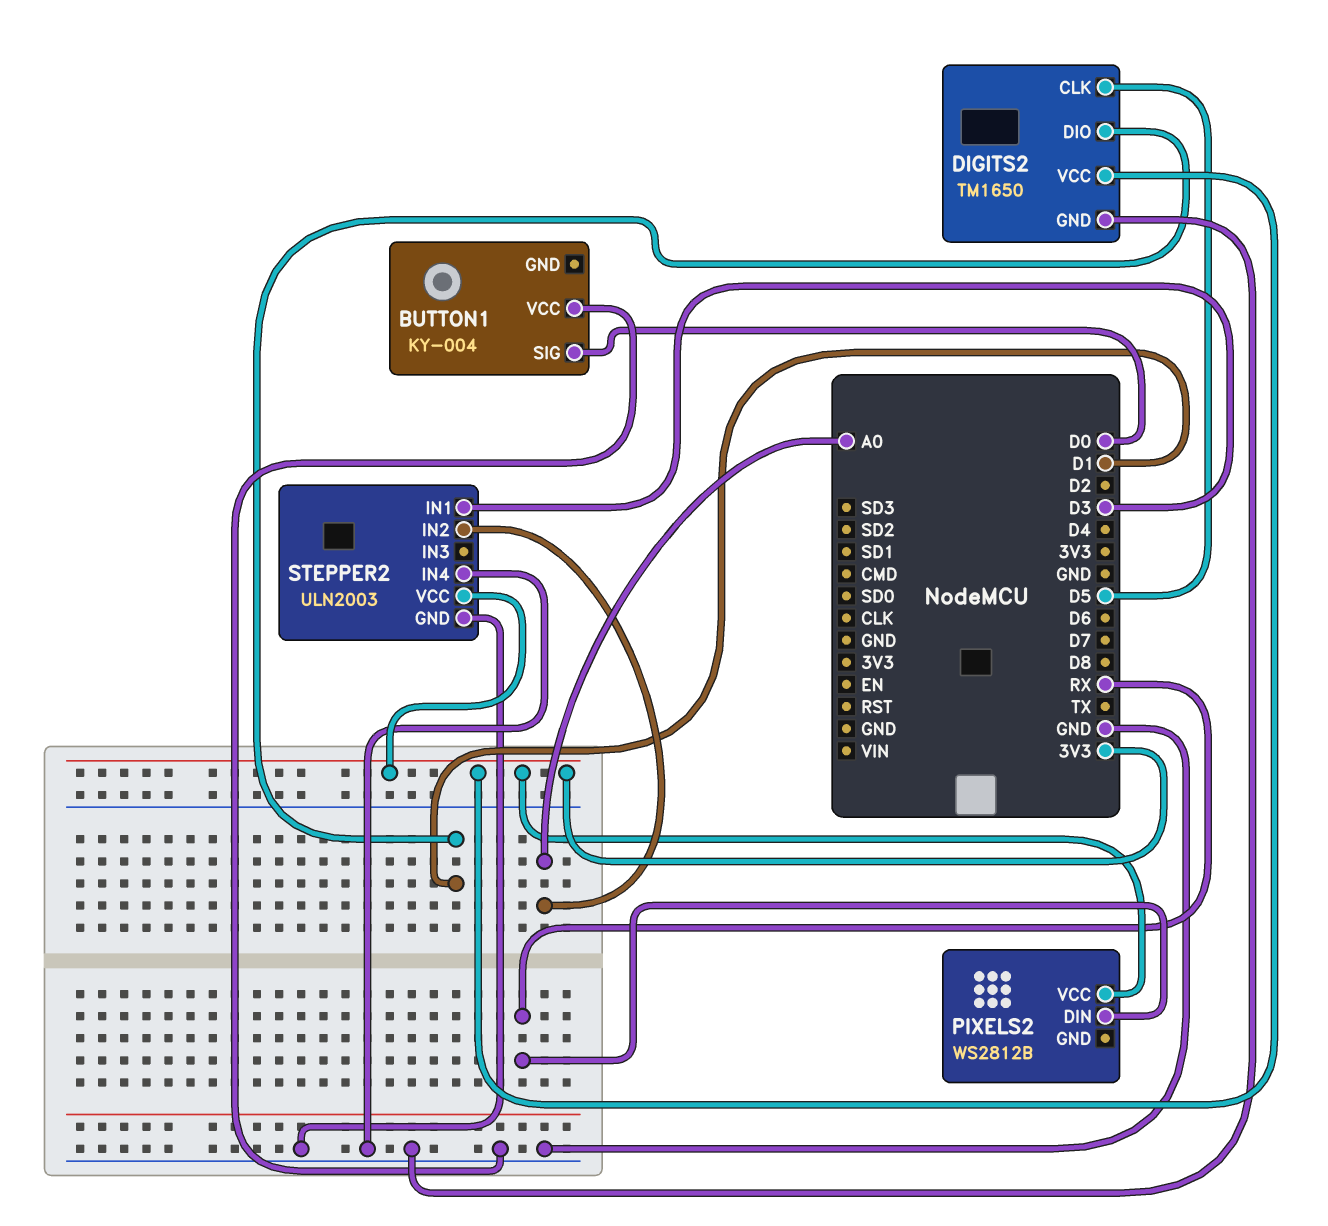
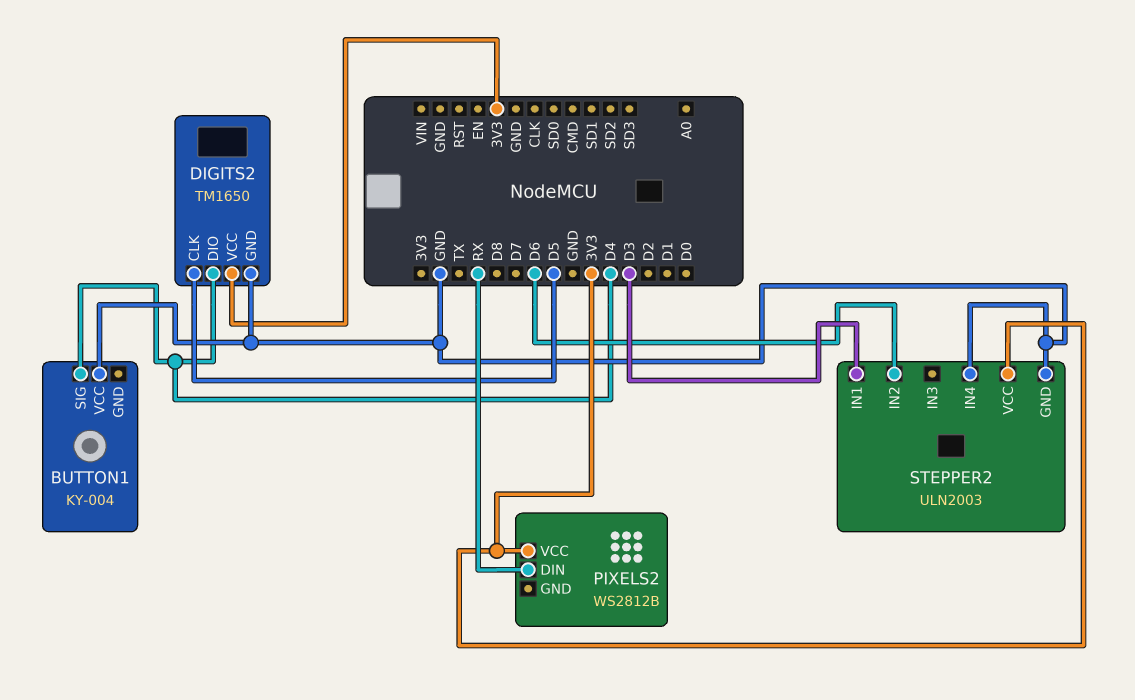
BUTTON1 pin SIG: D0 -> D4
DIGITS2 pin DIO: D1 -> D4
STEPPER2 pin IN2: A0 -> D6

